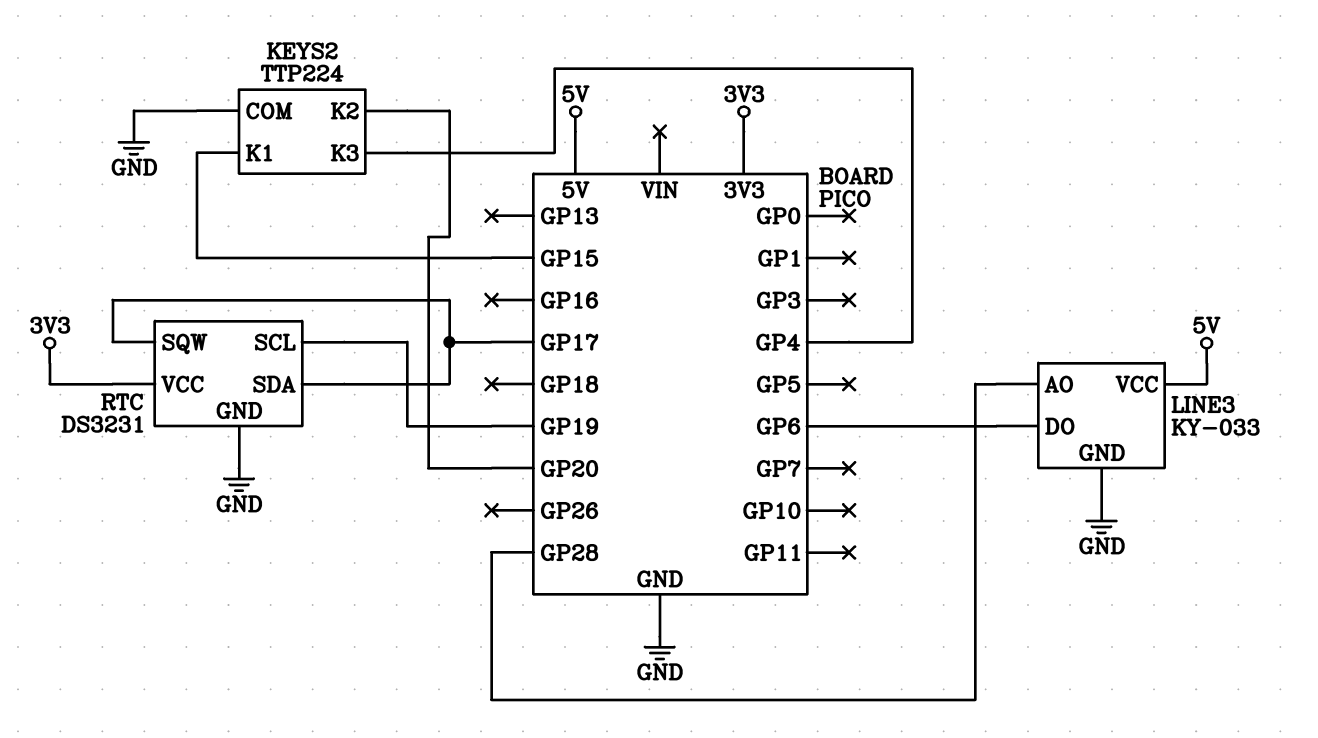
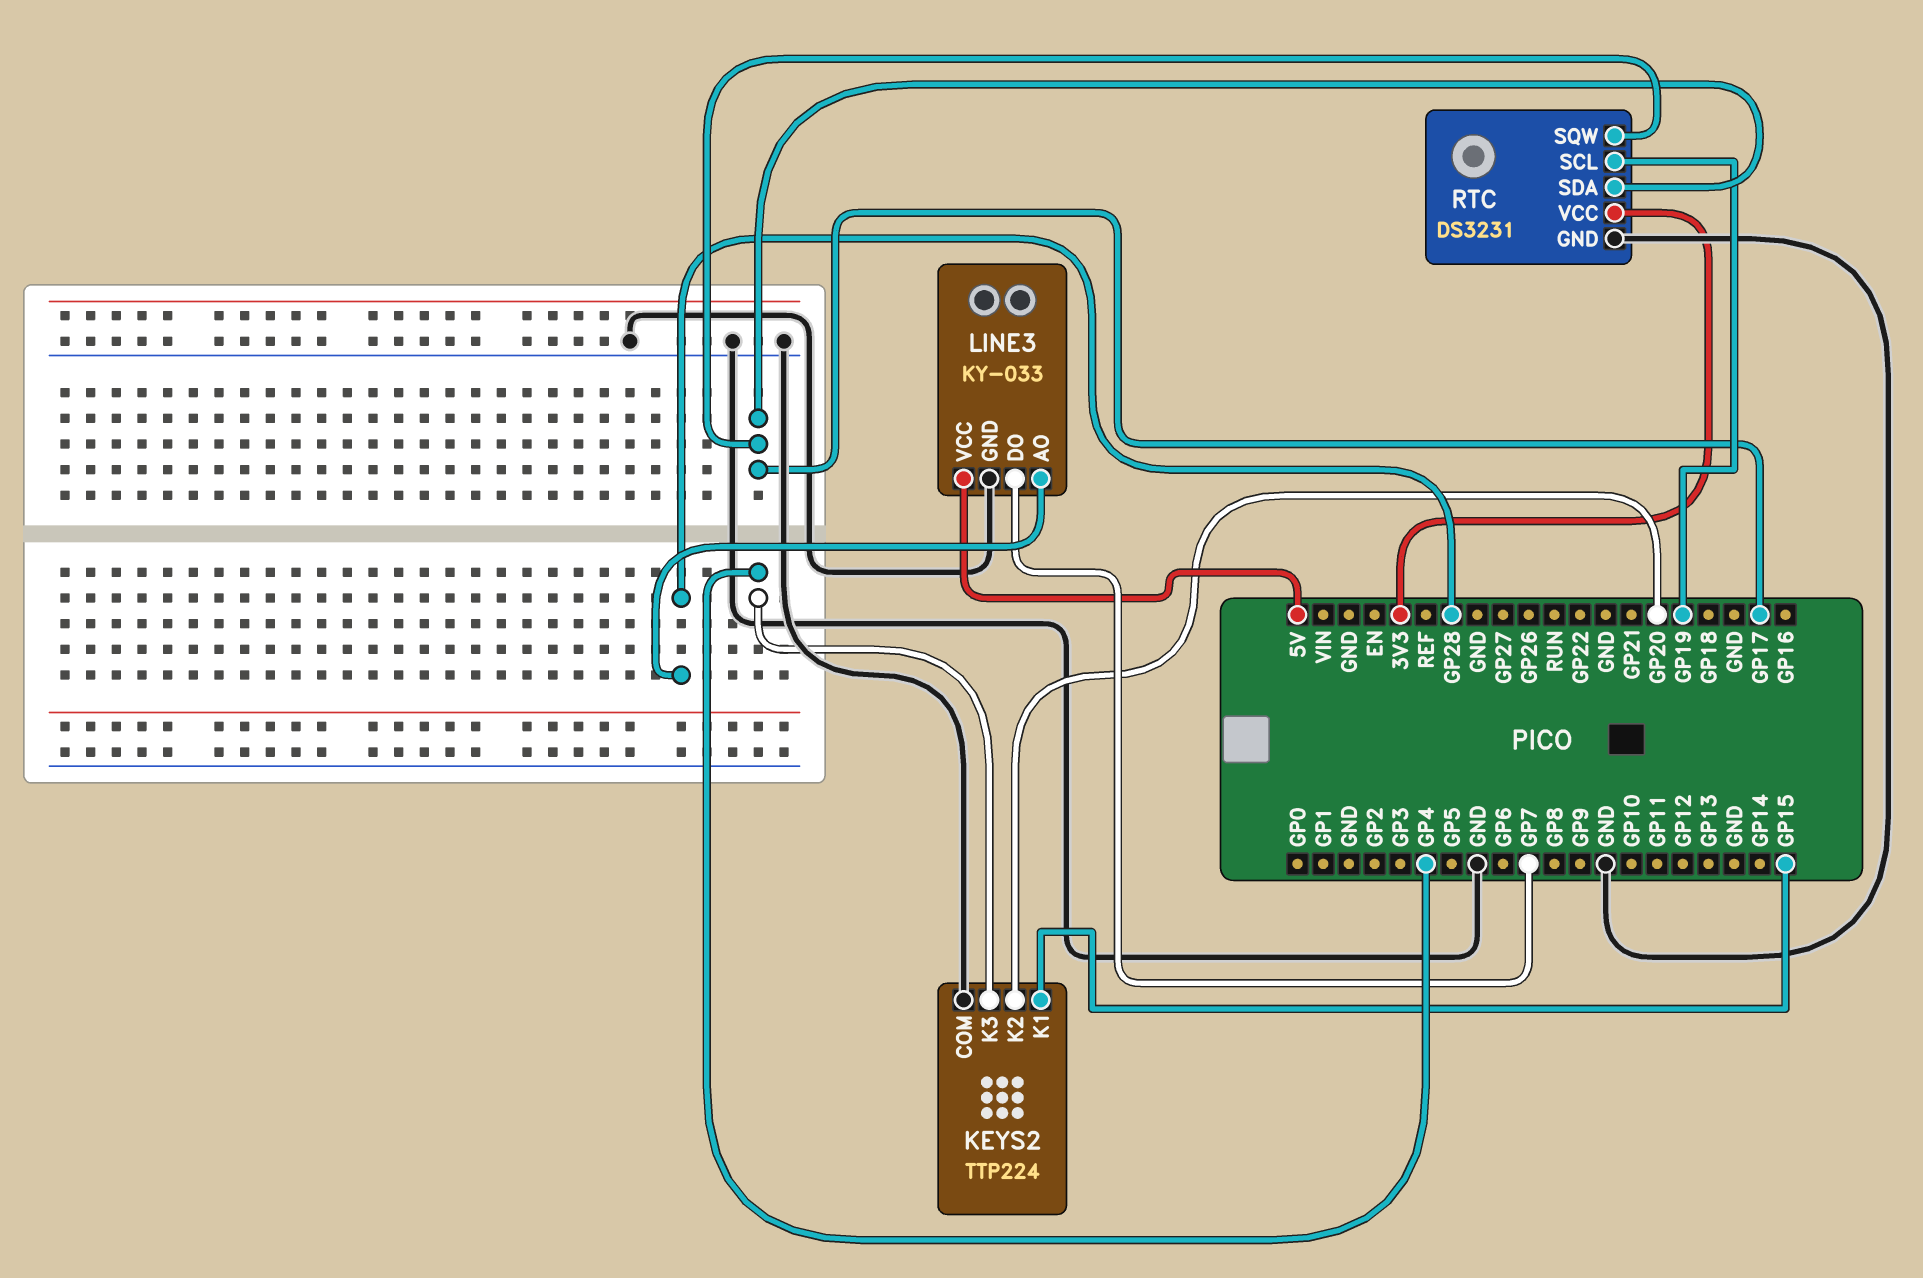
LINE3 pin DO: GP6 -> GP7

